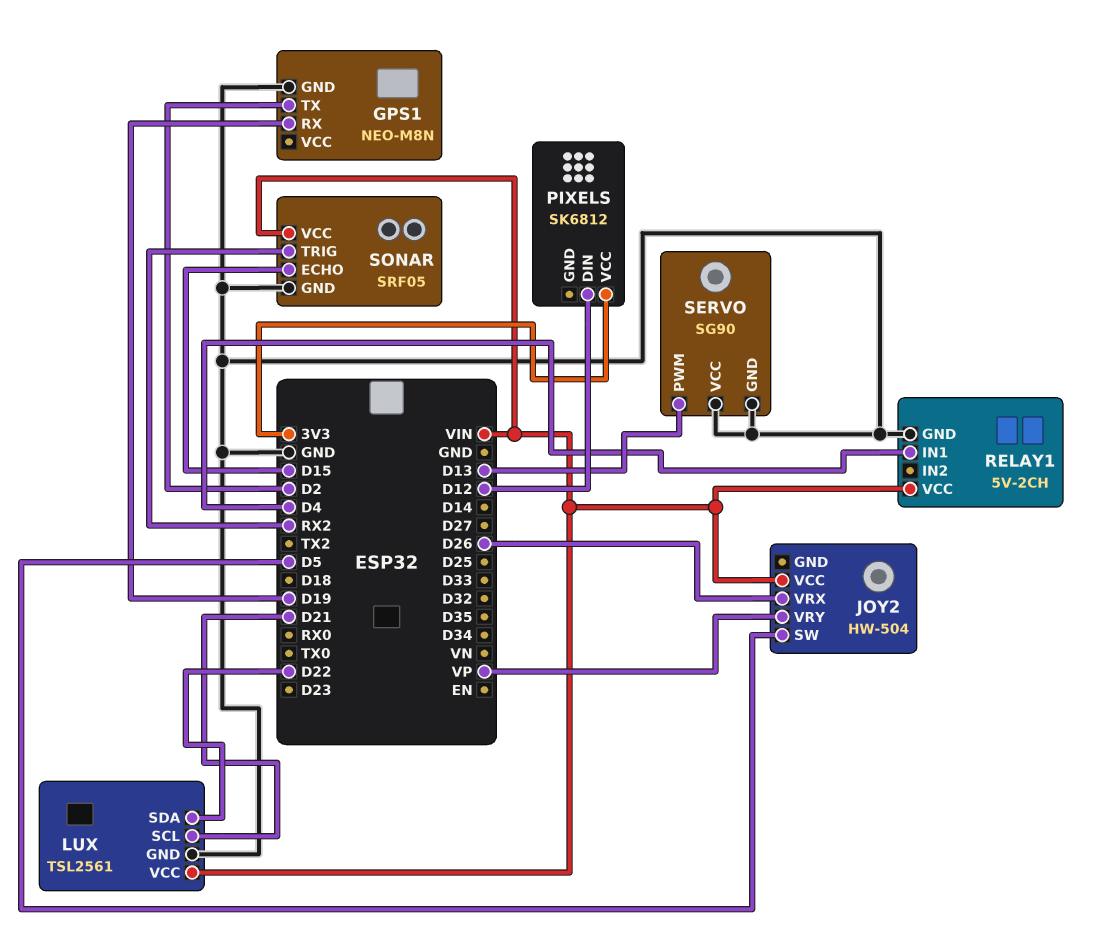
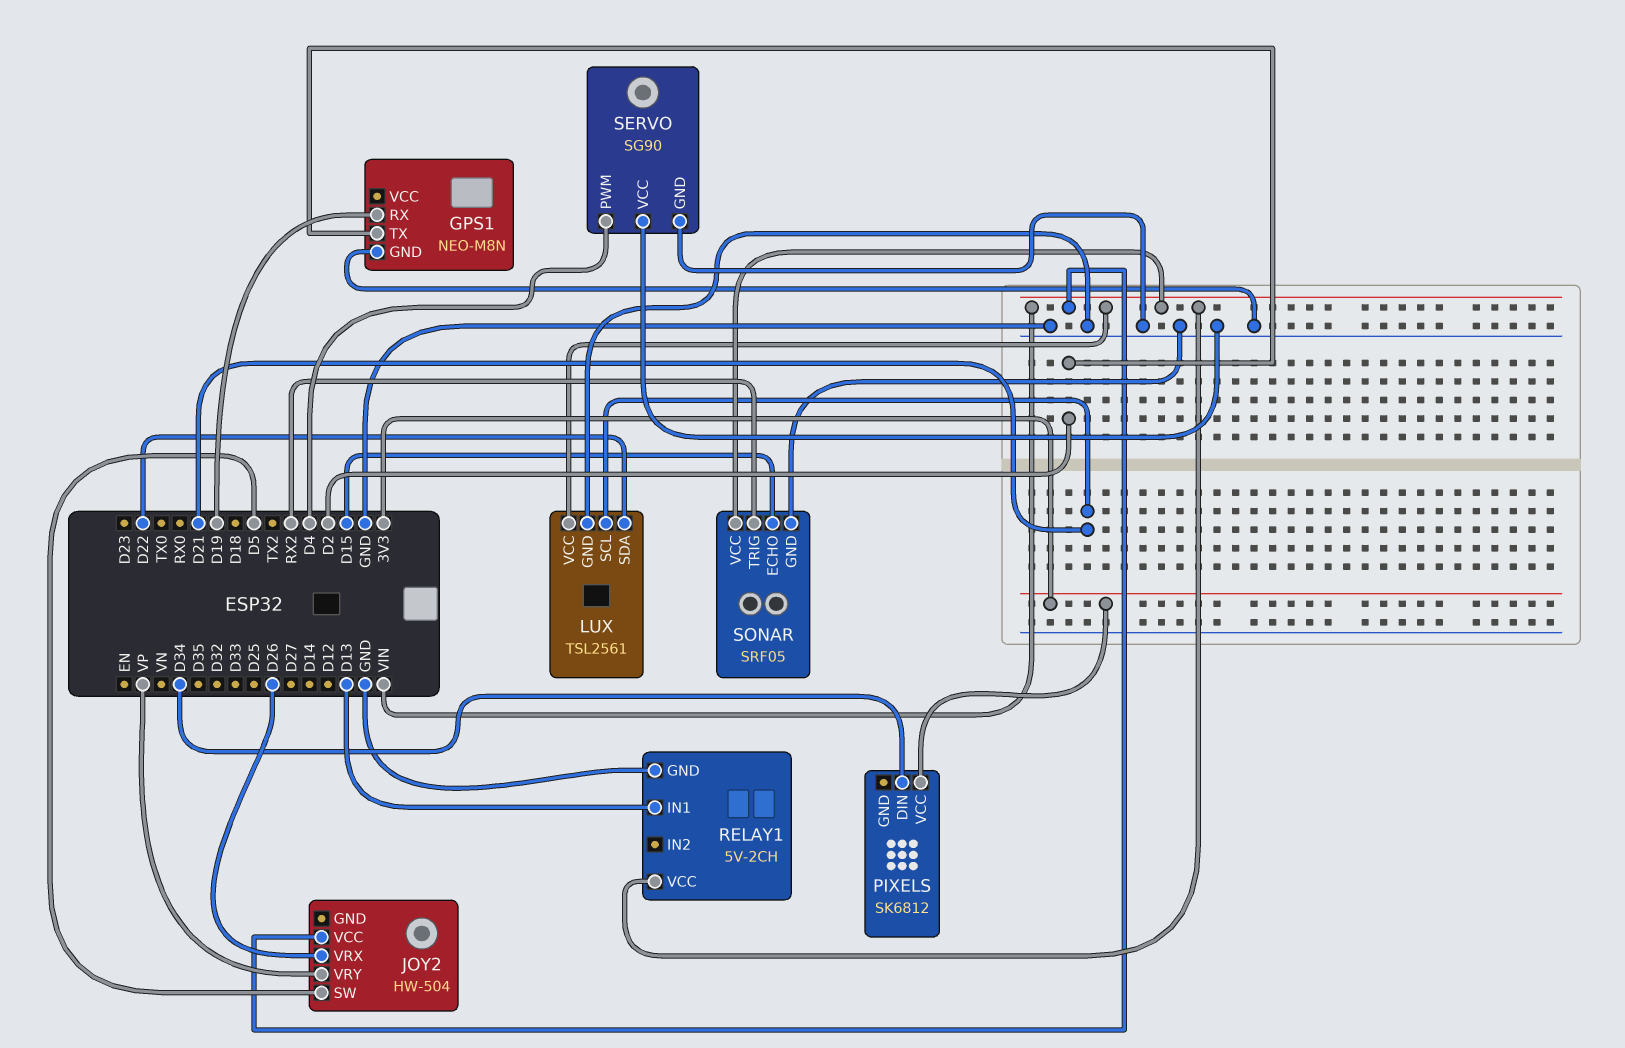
PIXELS pin DIN: D12 -> D34
RELAY1 pin IN1: D4 -> D13
SERVO pin PWM: D13 -> D4

